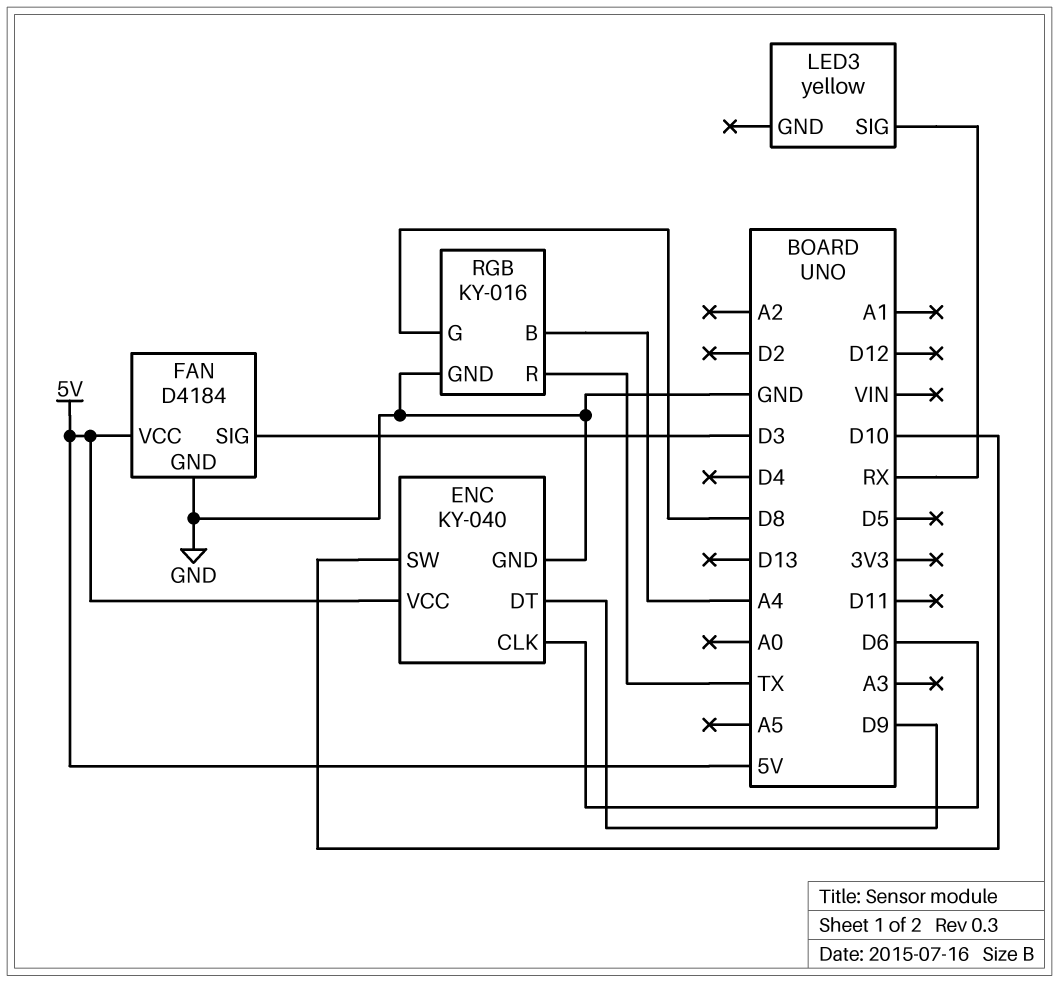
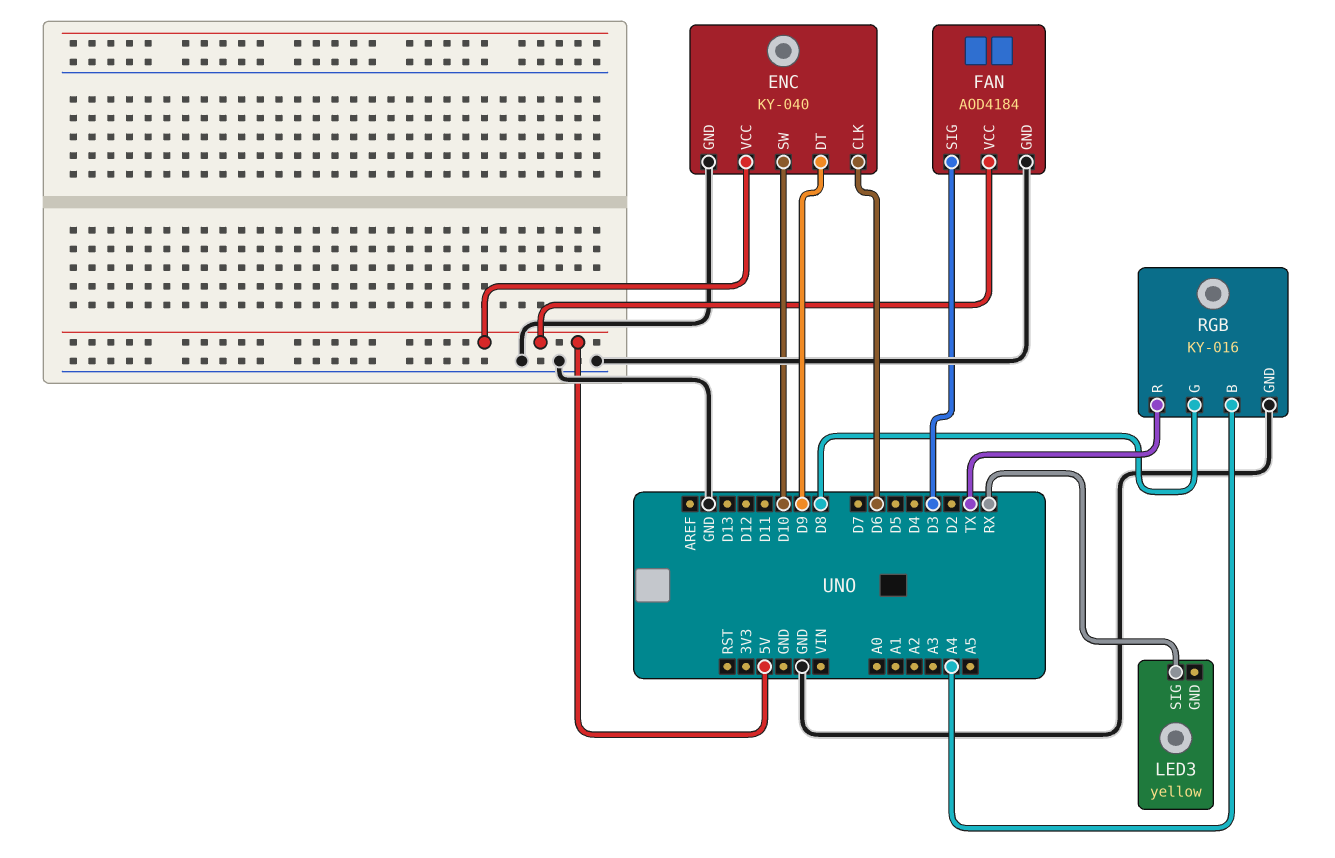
FAN: D4184 -> AOD4184

